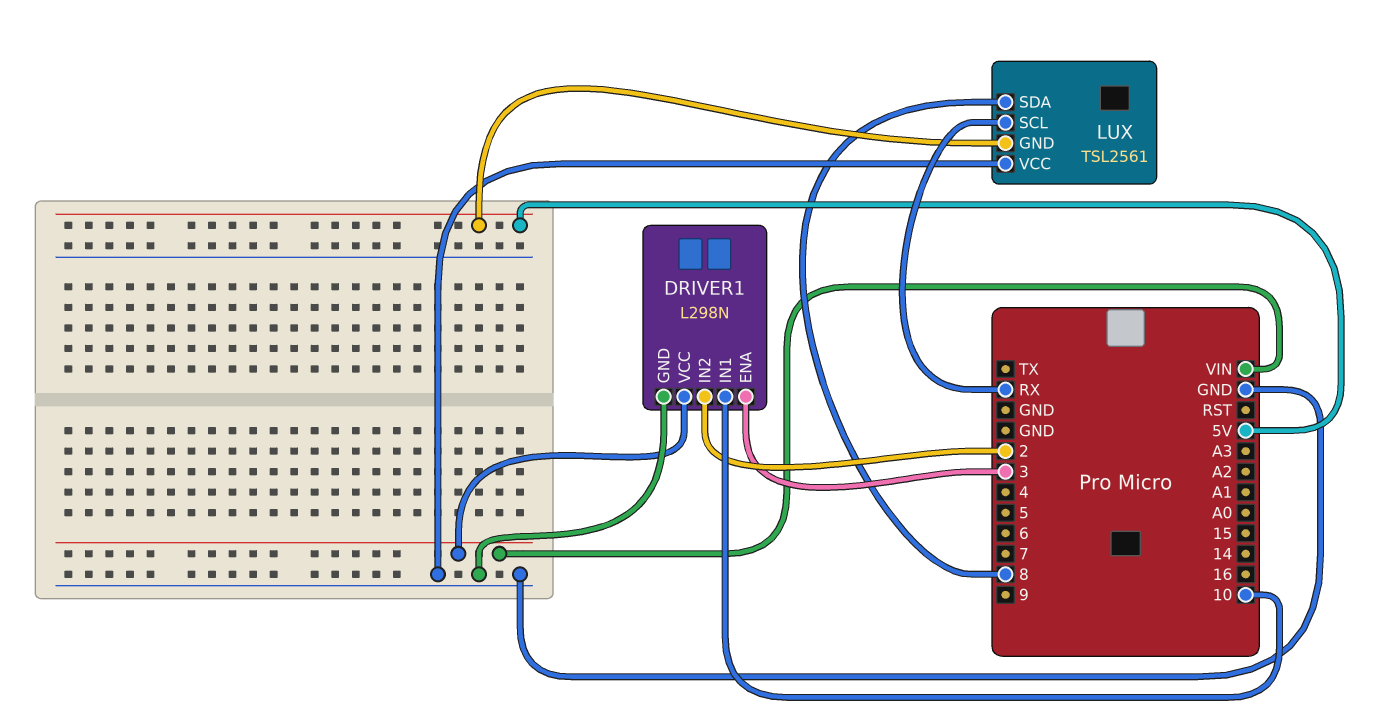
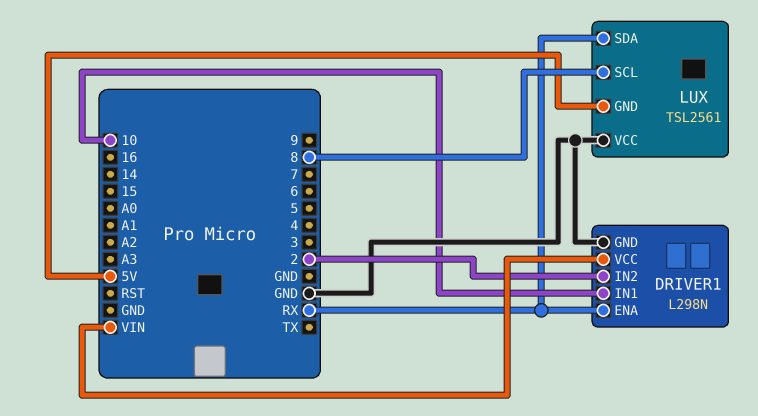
DRIVER1 pin ENA: 3 -> RX
LUX pin SCL: RX -> 8
LUX pin SDA: 8 -> RX

